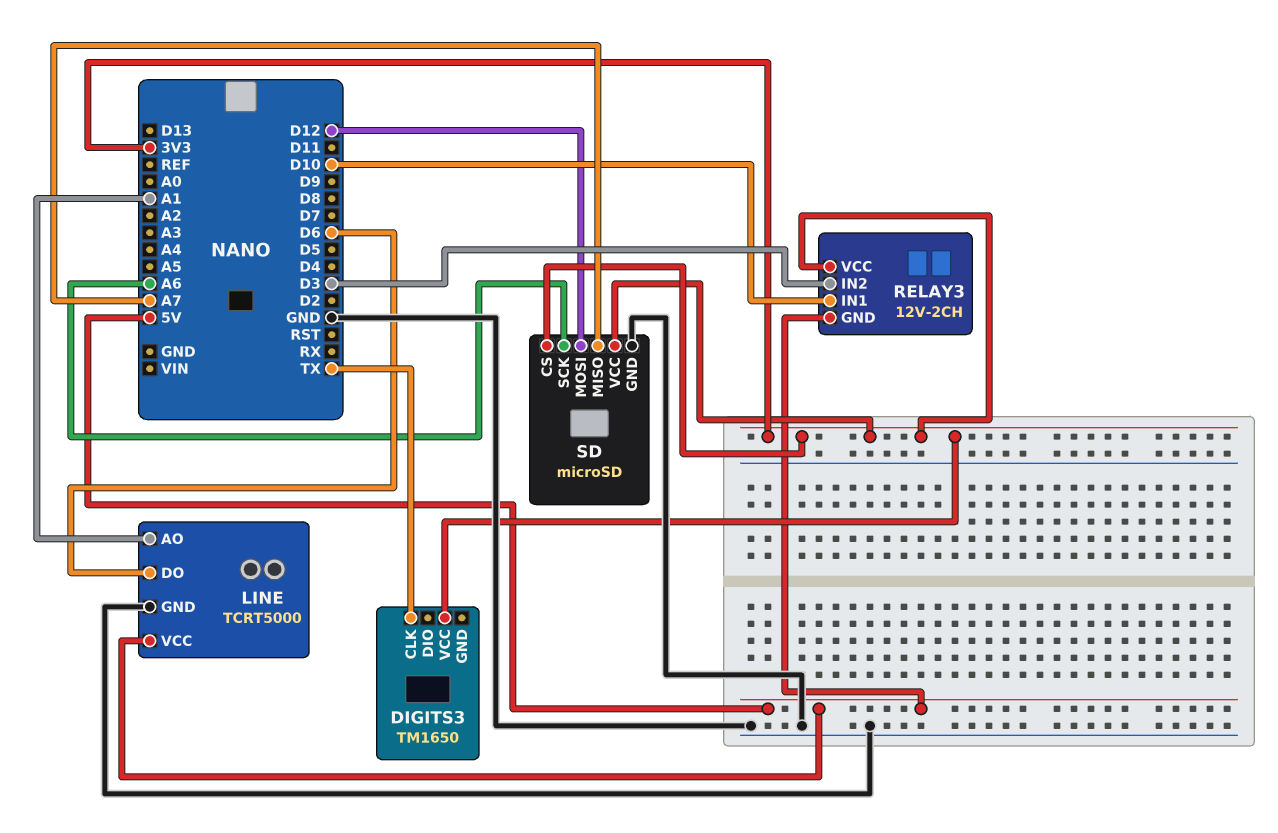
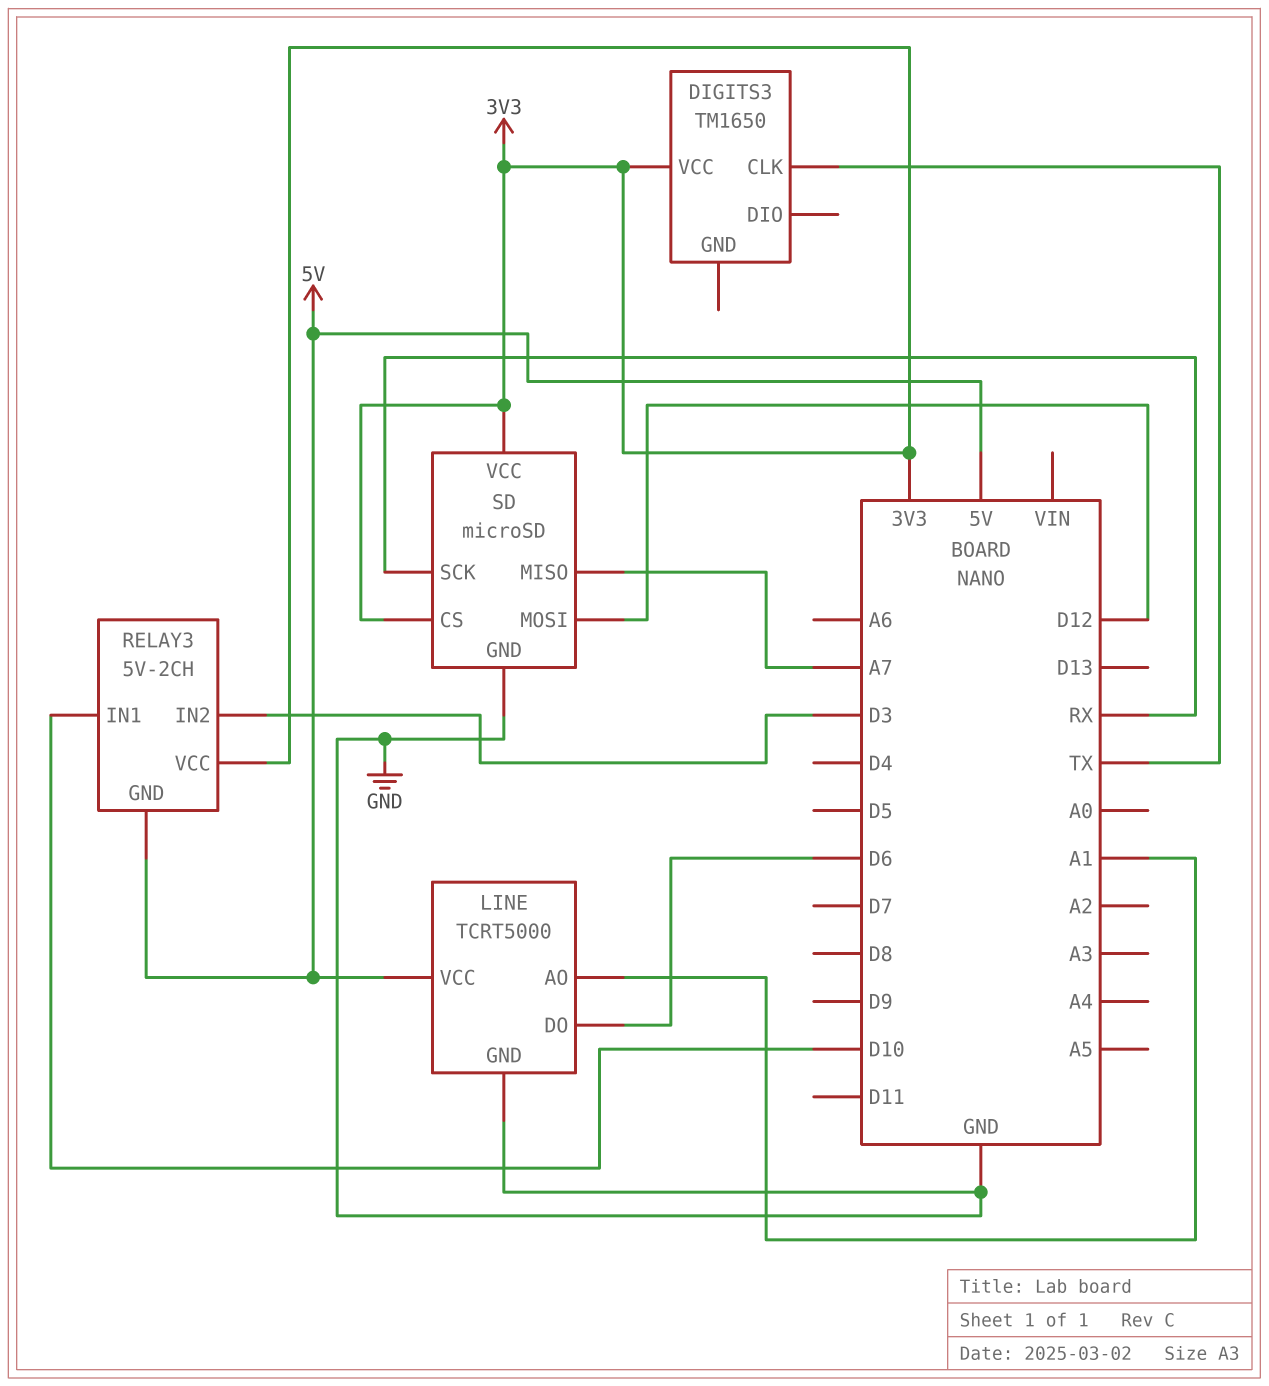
RELAY3: 12V-2CH -> 5V-2CH
SD pin SCK: A6 -> RX

